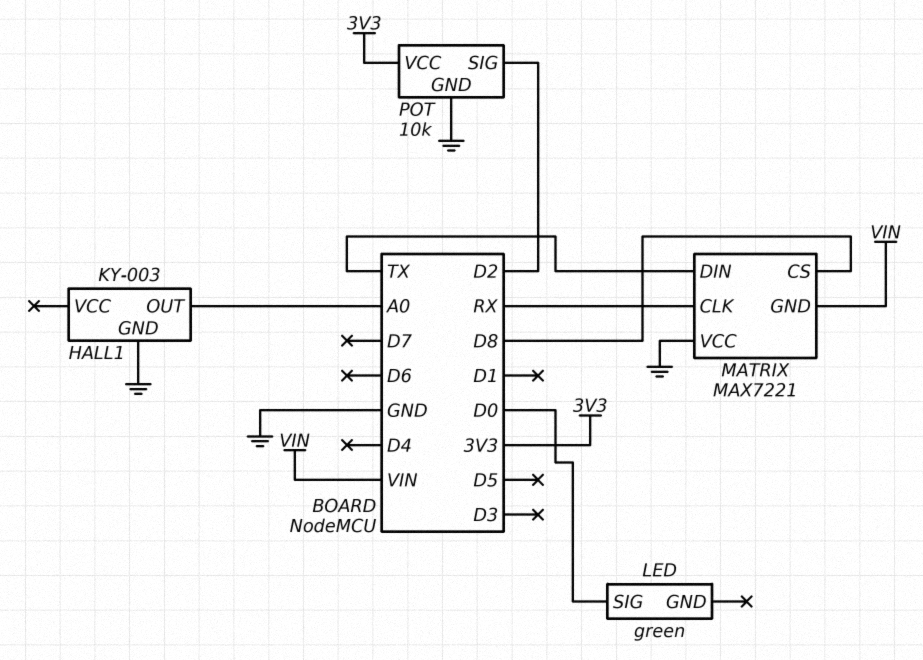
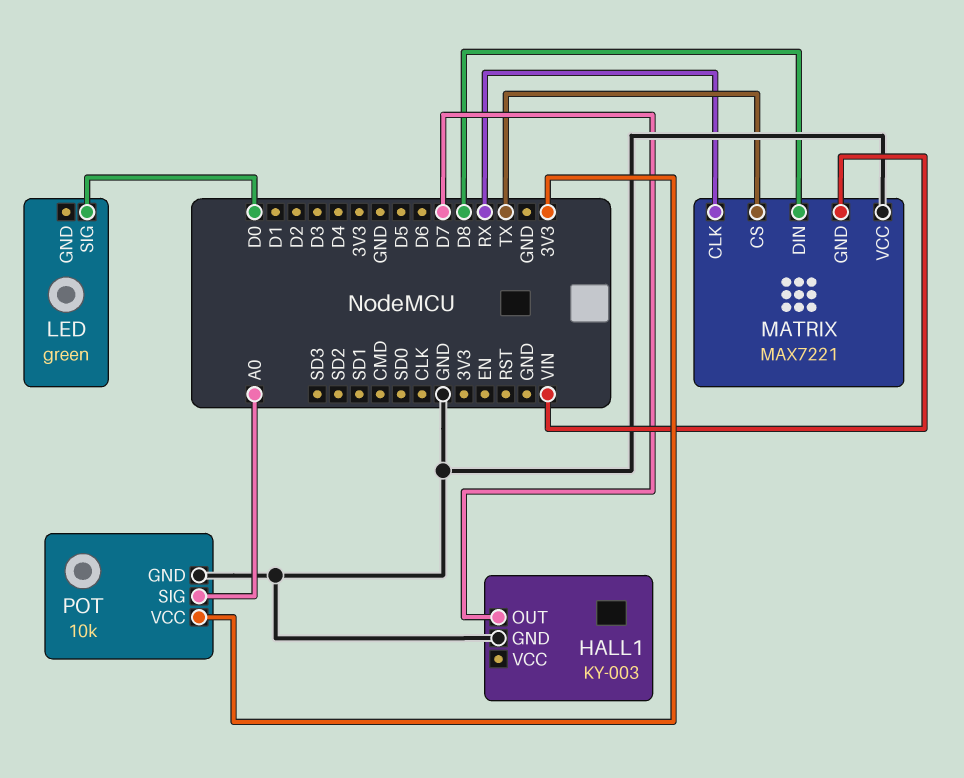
HALL1 pin OUT: A0 -> D7
MATRIX pin CS: D8 -> TX
MATRIX pin DIN: TX -> D8
POT pin SIG: D2 -> A0

